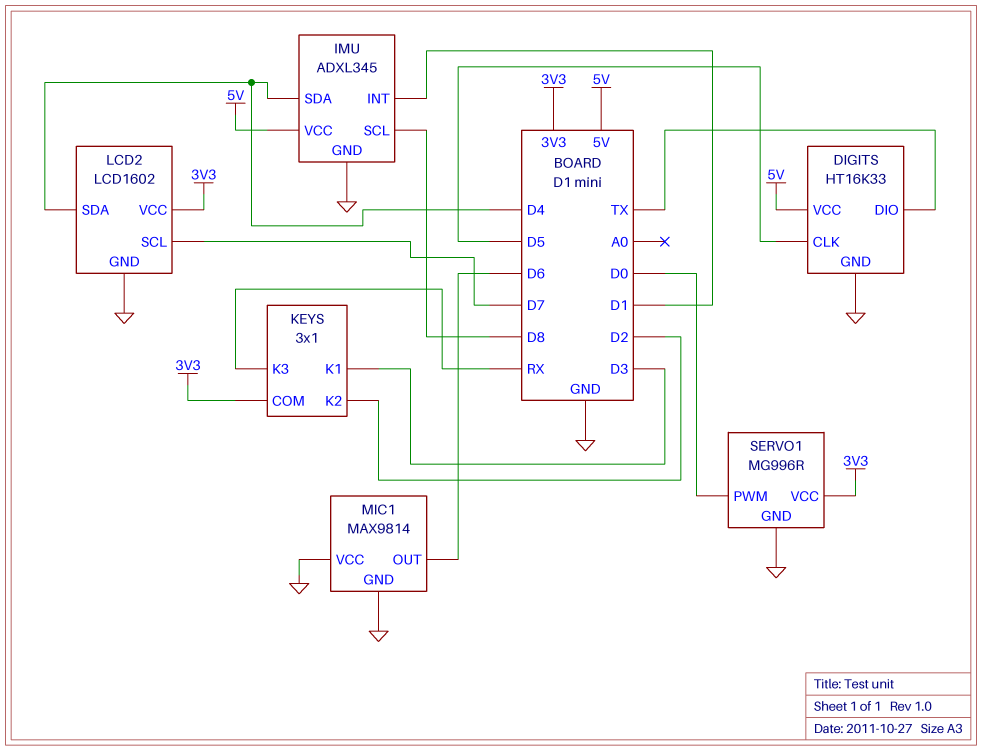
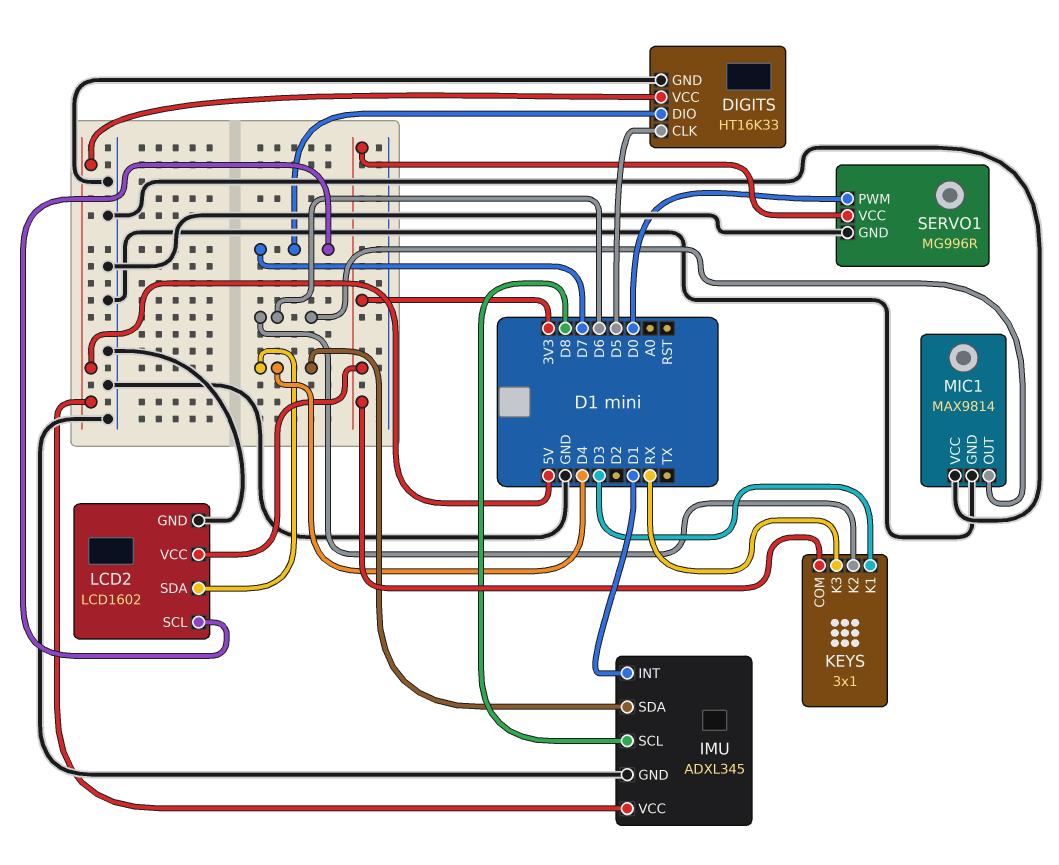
DIGITS pin DIO: TX -> D7
KEYS pin K2: D2 -> D6

